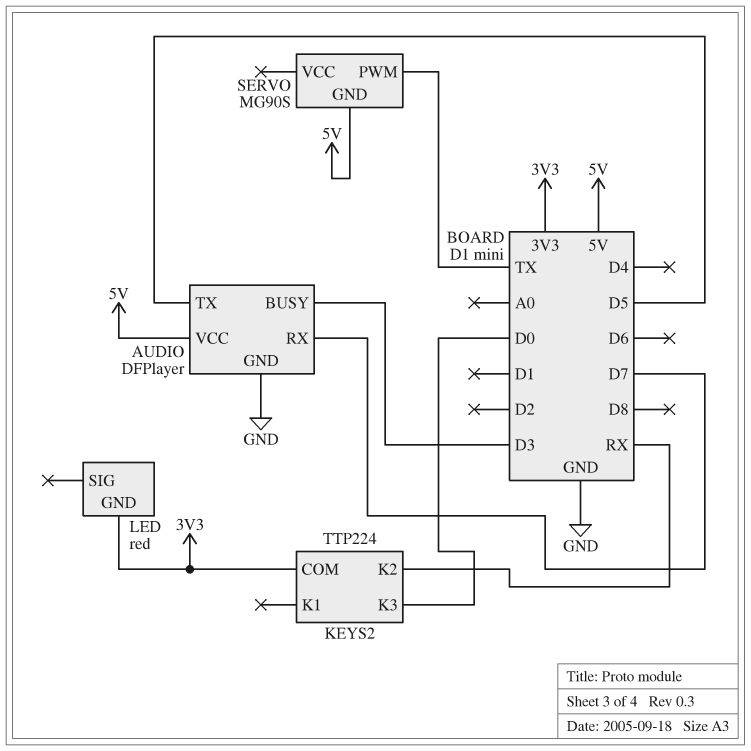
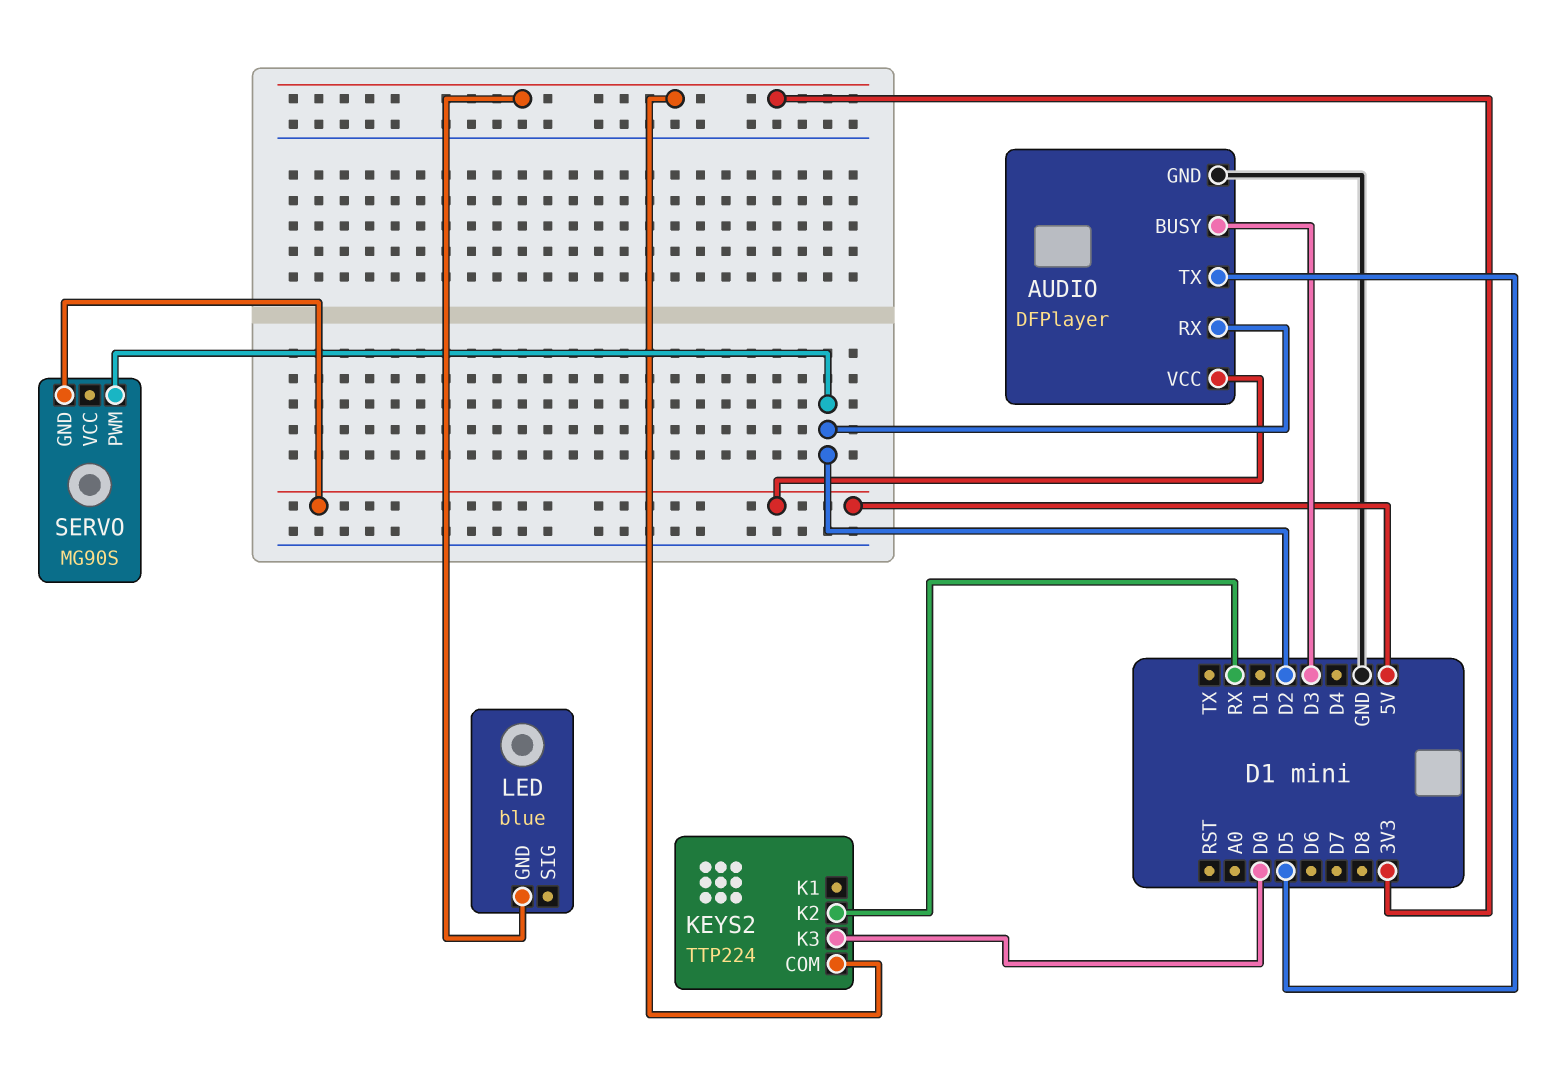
AUDIO pin RX: D7 -> D2
LED: red -> blue
SERVO pin PWM: TX -> D2

